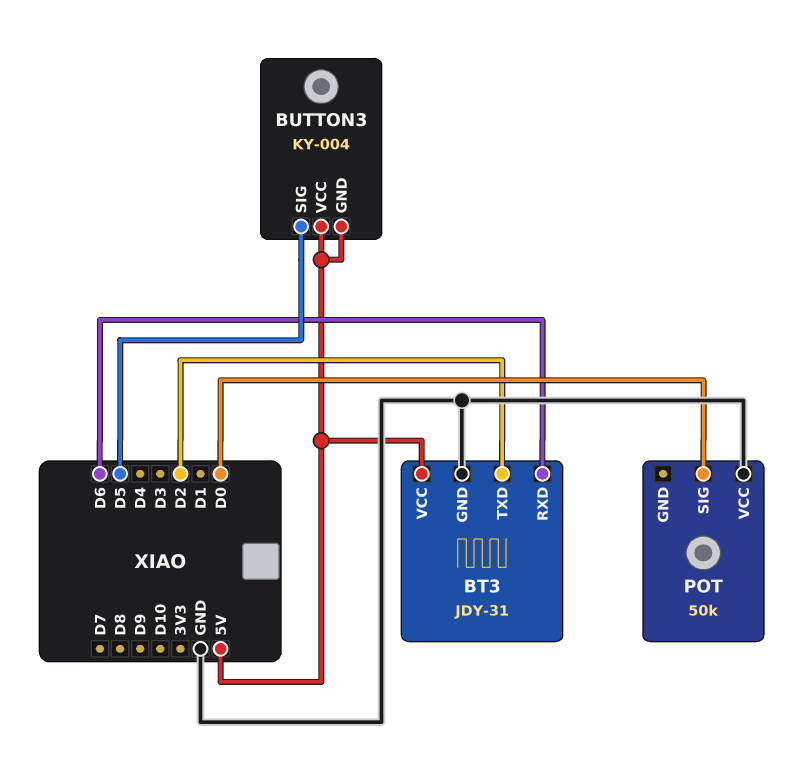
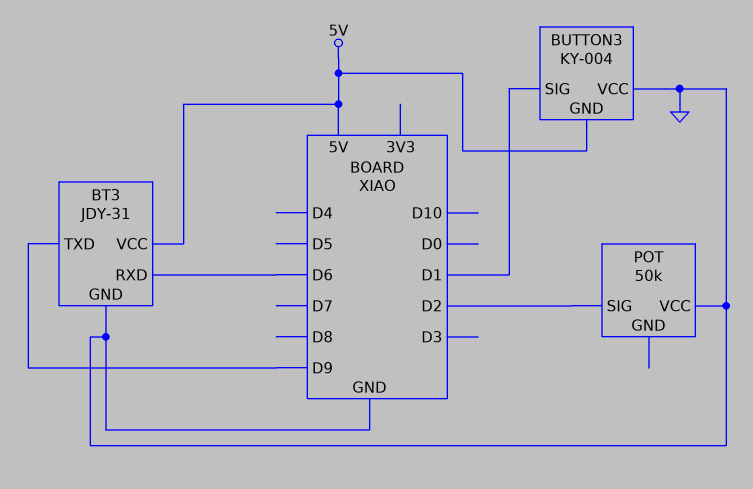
BT3 pin TXD: D2 -> D9
BUTTON3 pin SIG: D5 -> D1
BUTTON3 pin VCC: 5V -> GND
POT pin SIG: D0 -> D2

